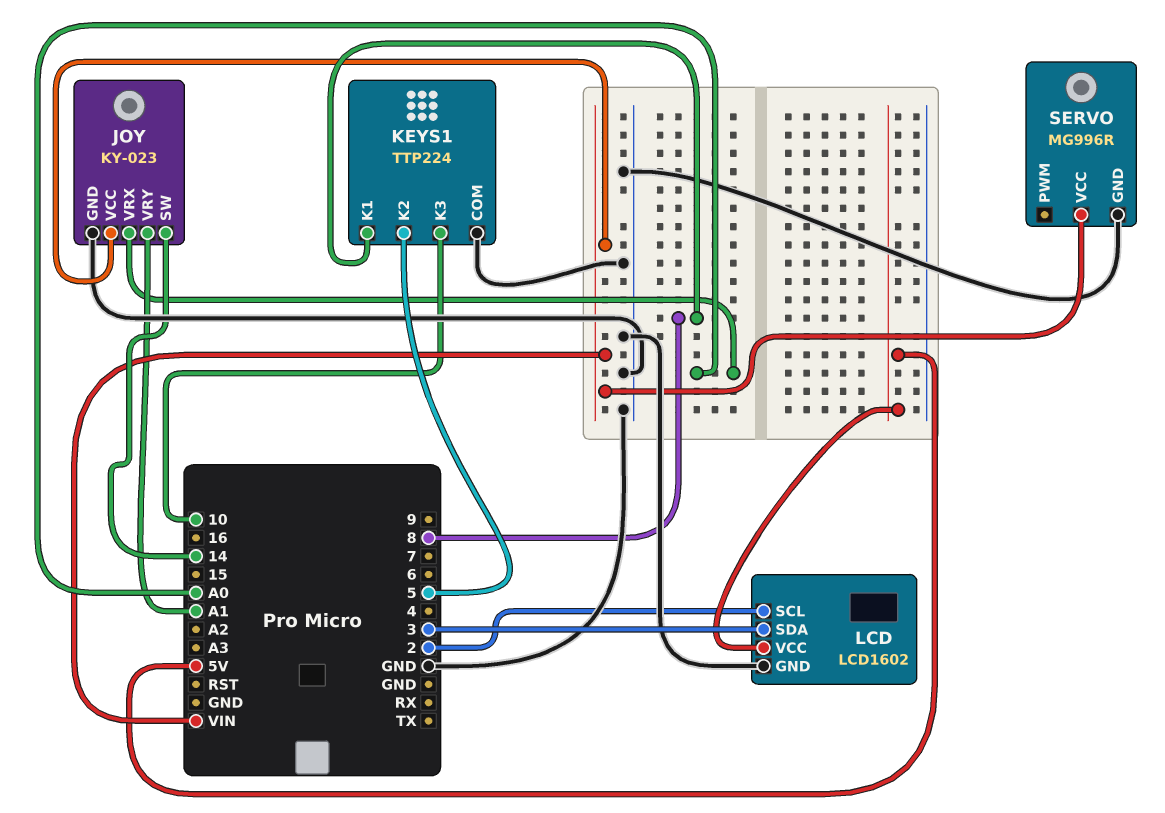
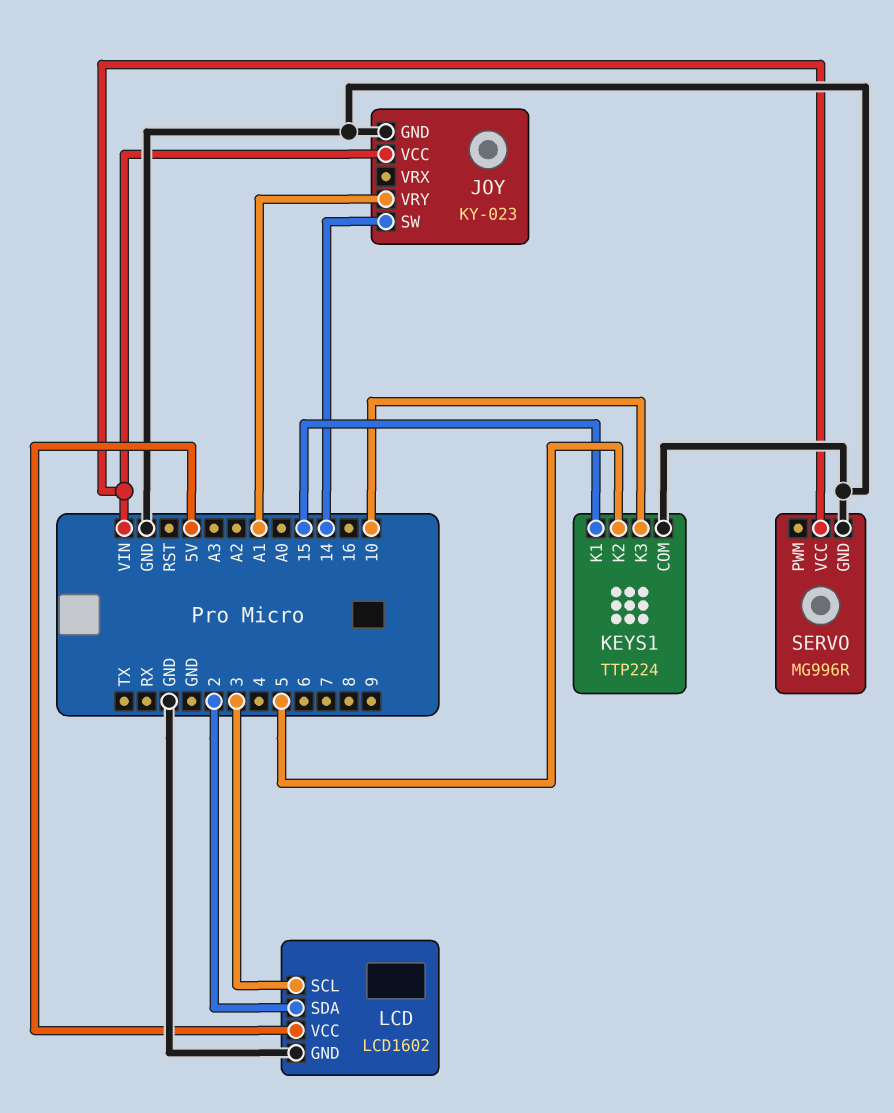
JOY pin VRX: A0 -> none
KEYS1 pin K1: 8 -> 15
LCD pin SCL: 2 -> 3
LCD pin SDA: 3 -> 2

